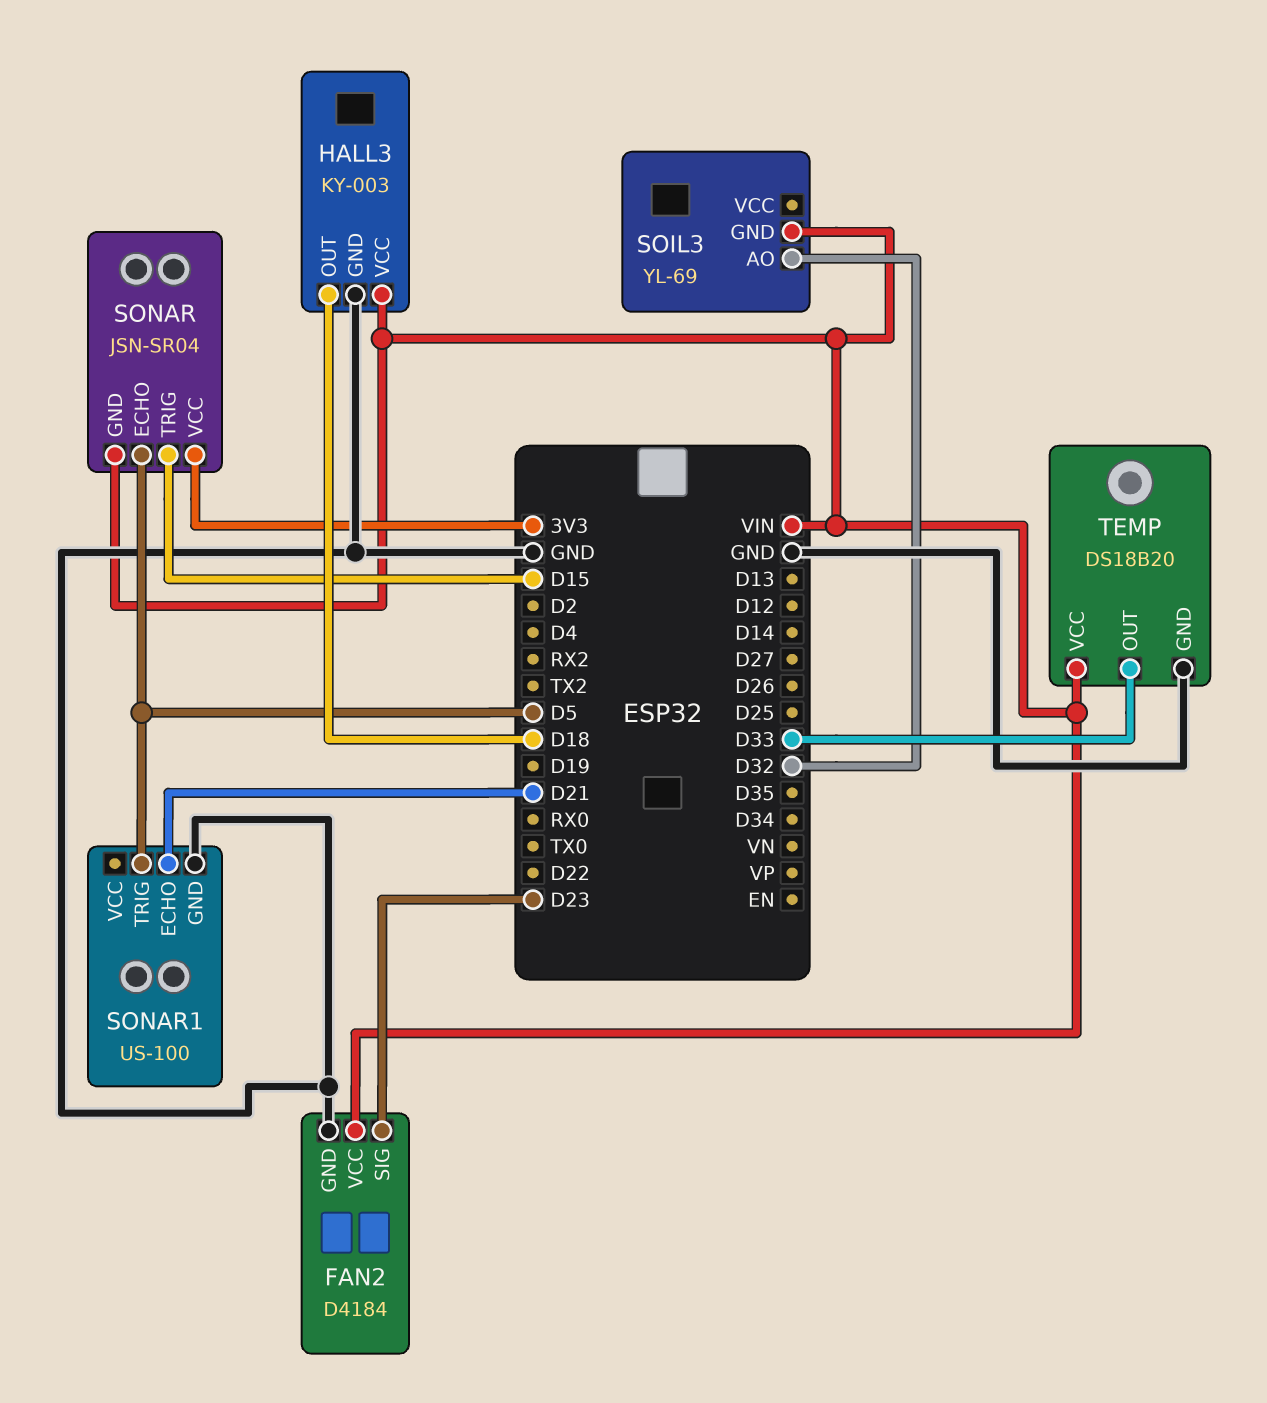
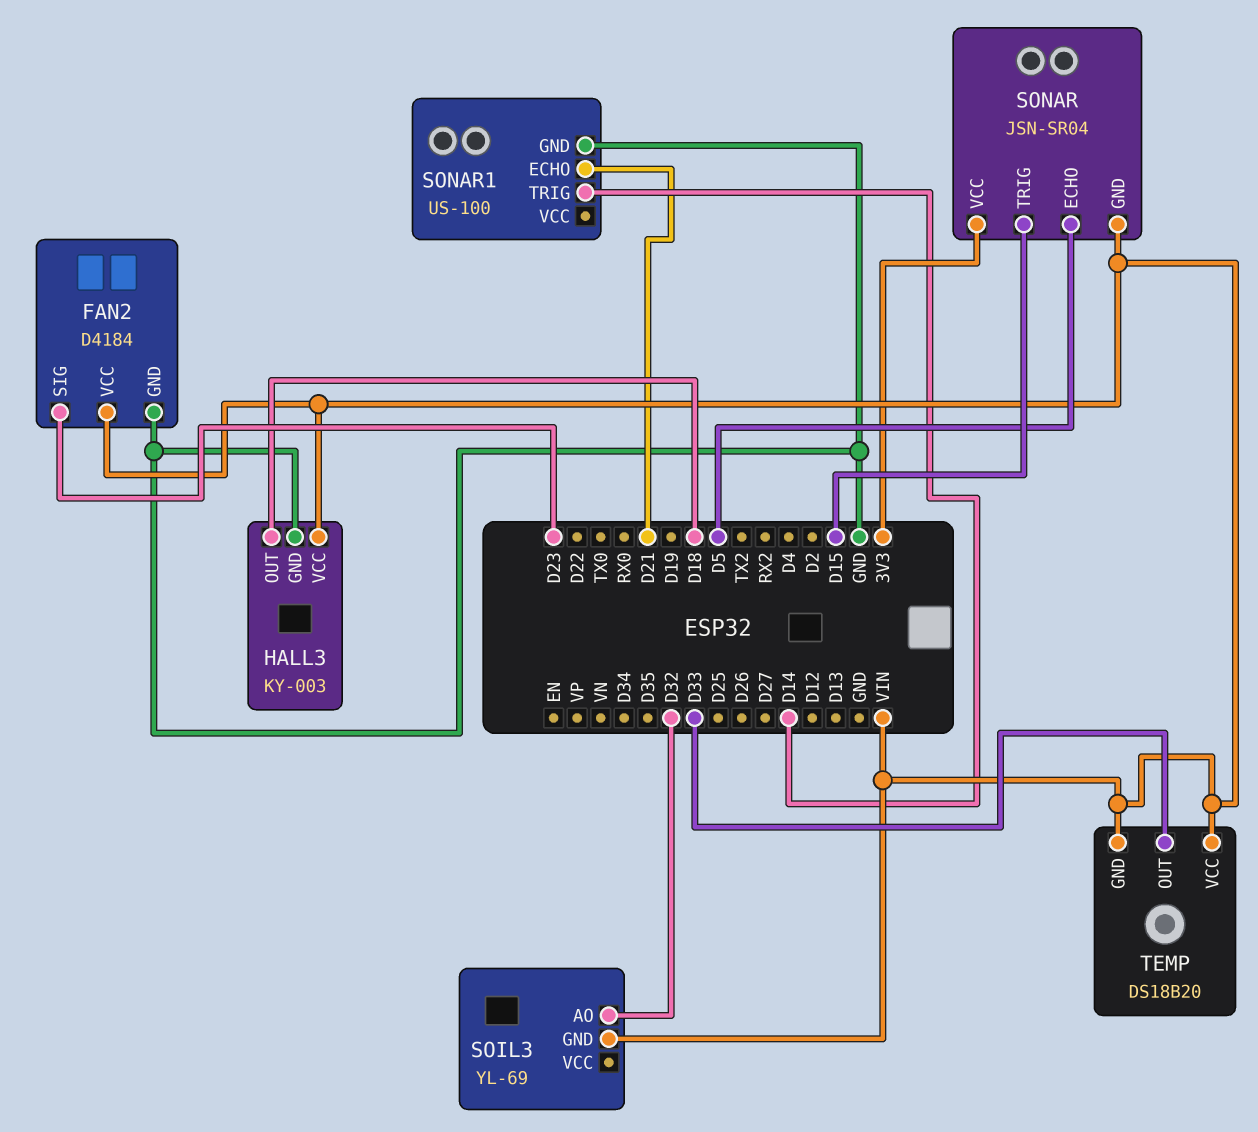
SONAR1 pin TRIG: D5 -> D14
TEMP pin GND: GND -> VIN

